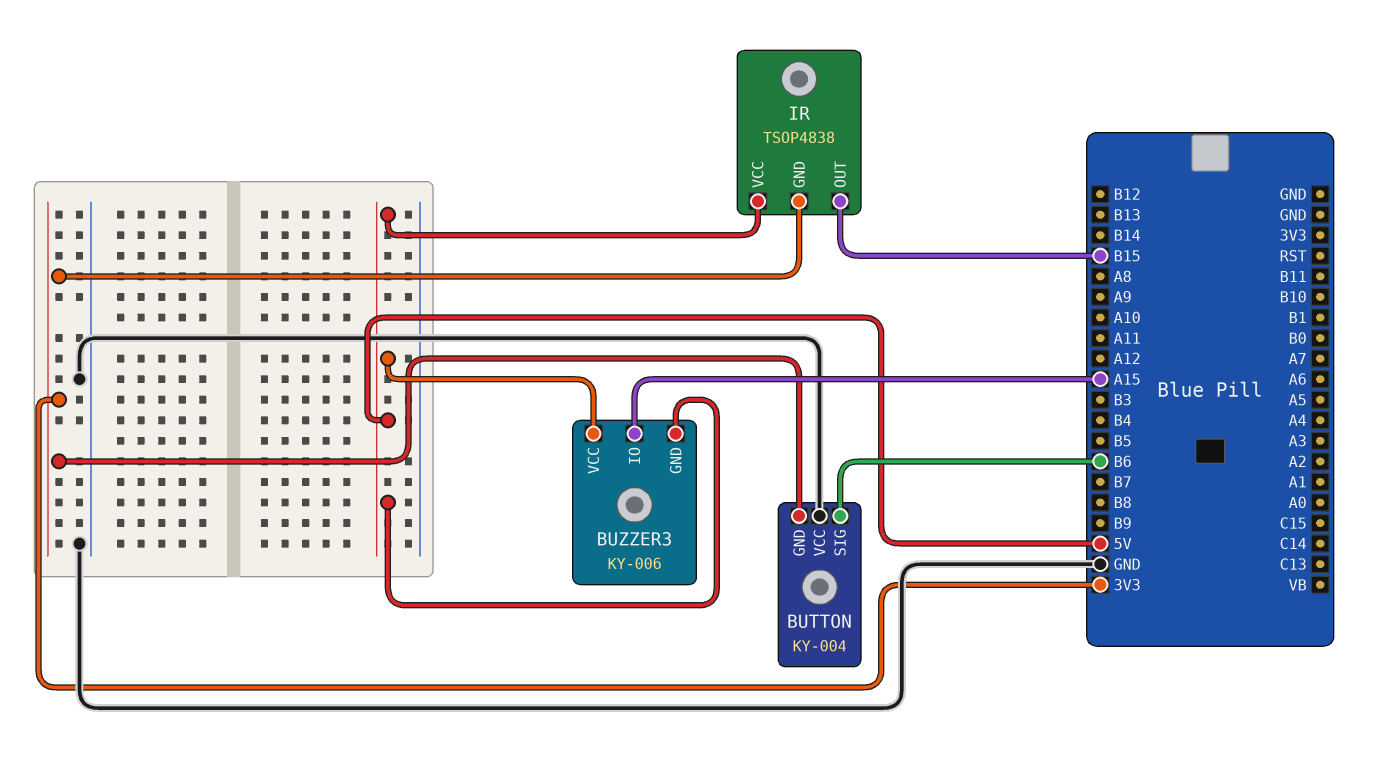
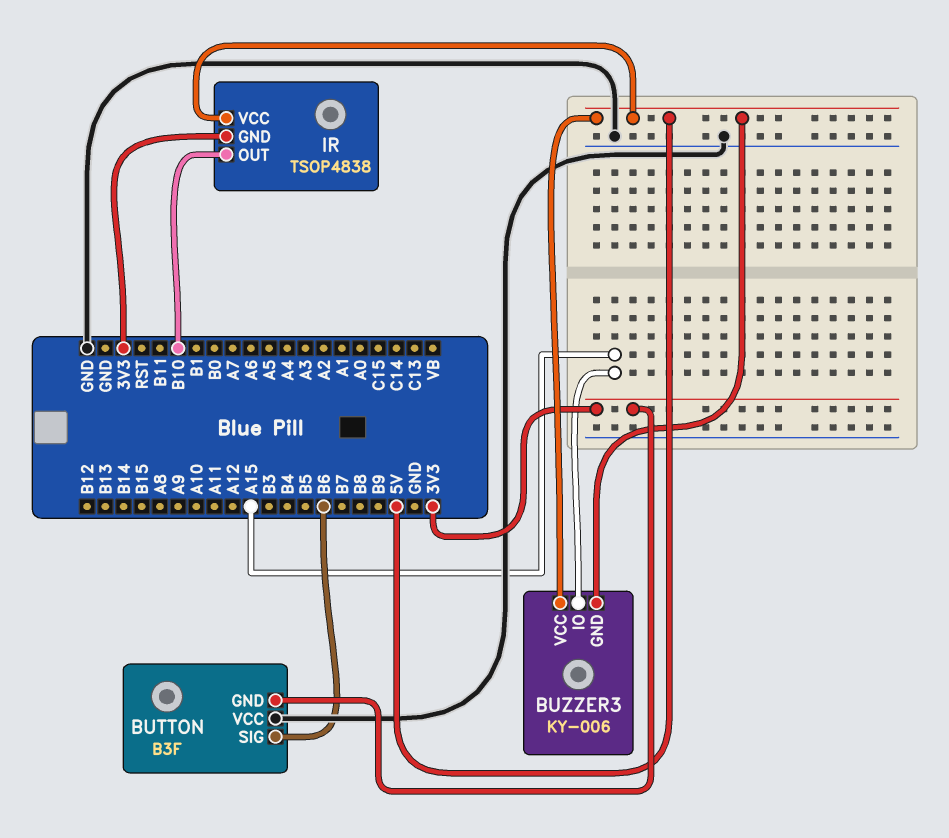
BUTTON: KY-004 -> B3F
IR pin OUT: B15 -> B10

